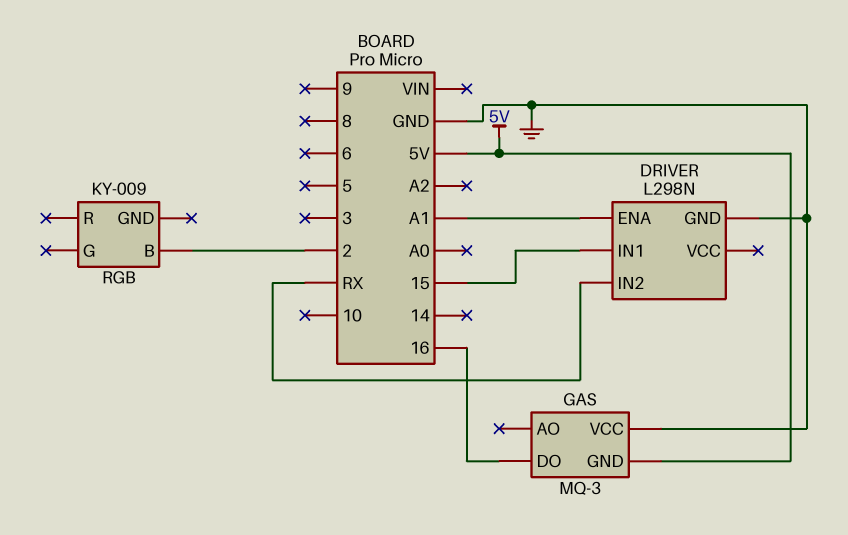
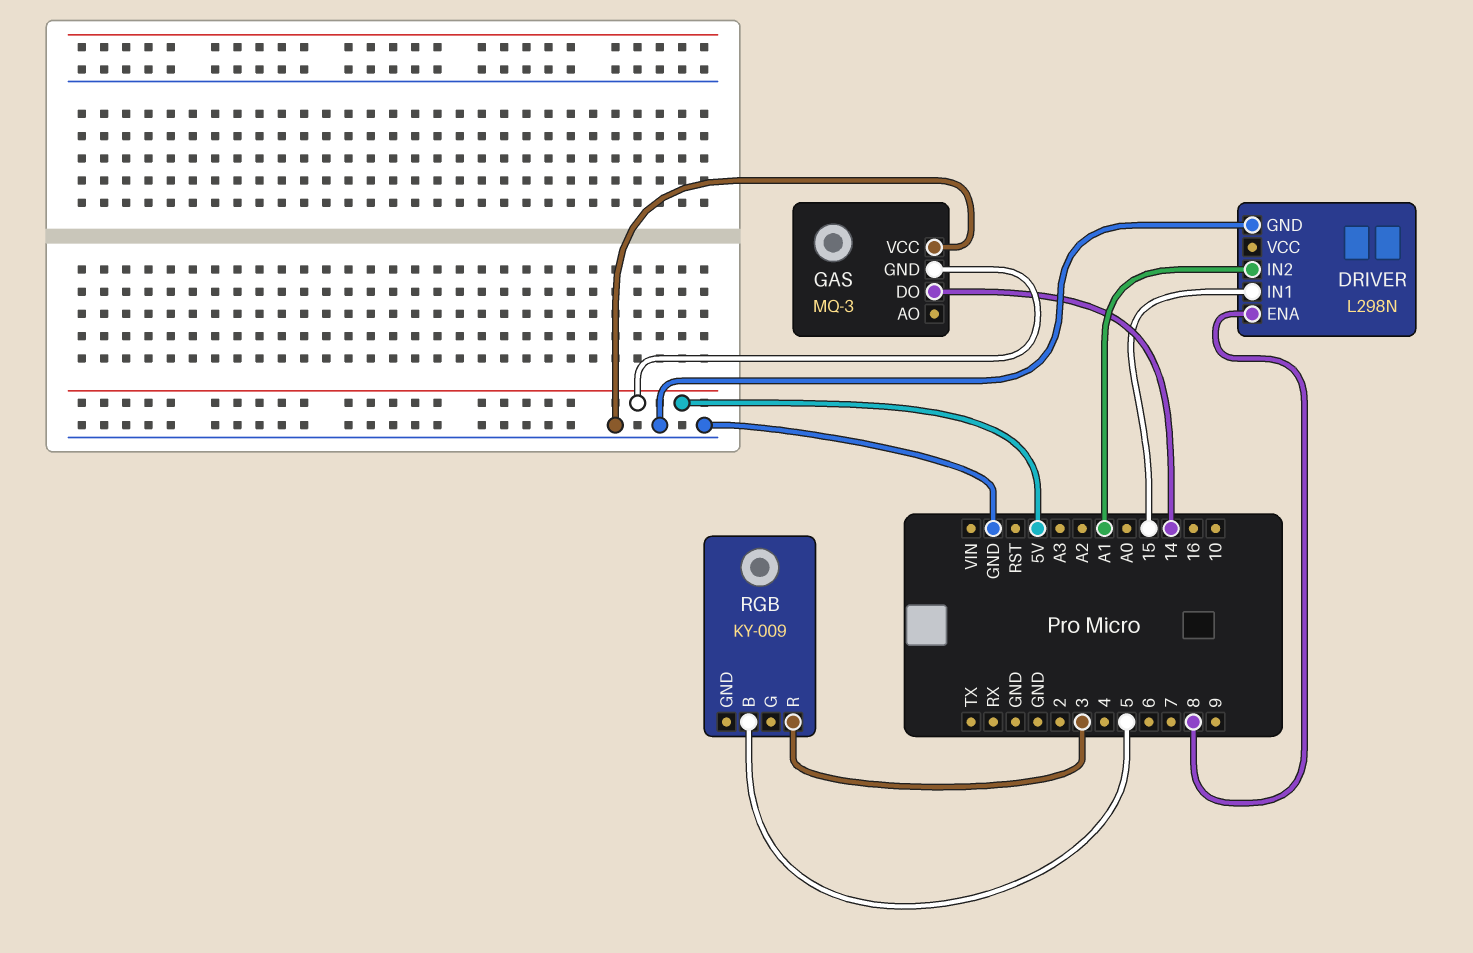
DRIVER pin ENA: A1 -> 8
DRIVER pin IN2: RX -> A1
GAS pin DO: 16 -> 14
RGB pin B: 2 -> 5
RGB pin R: none -> 3

